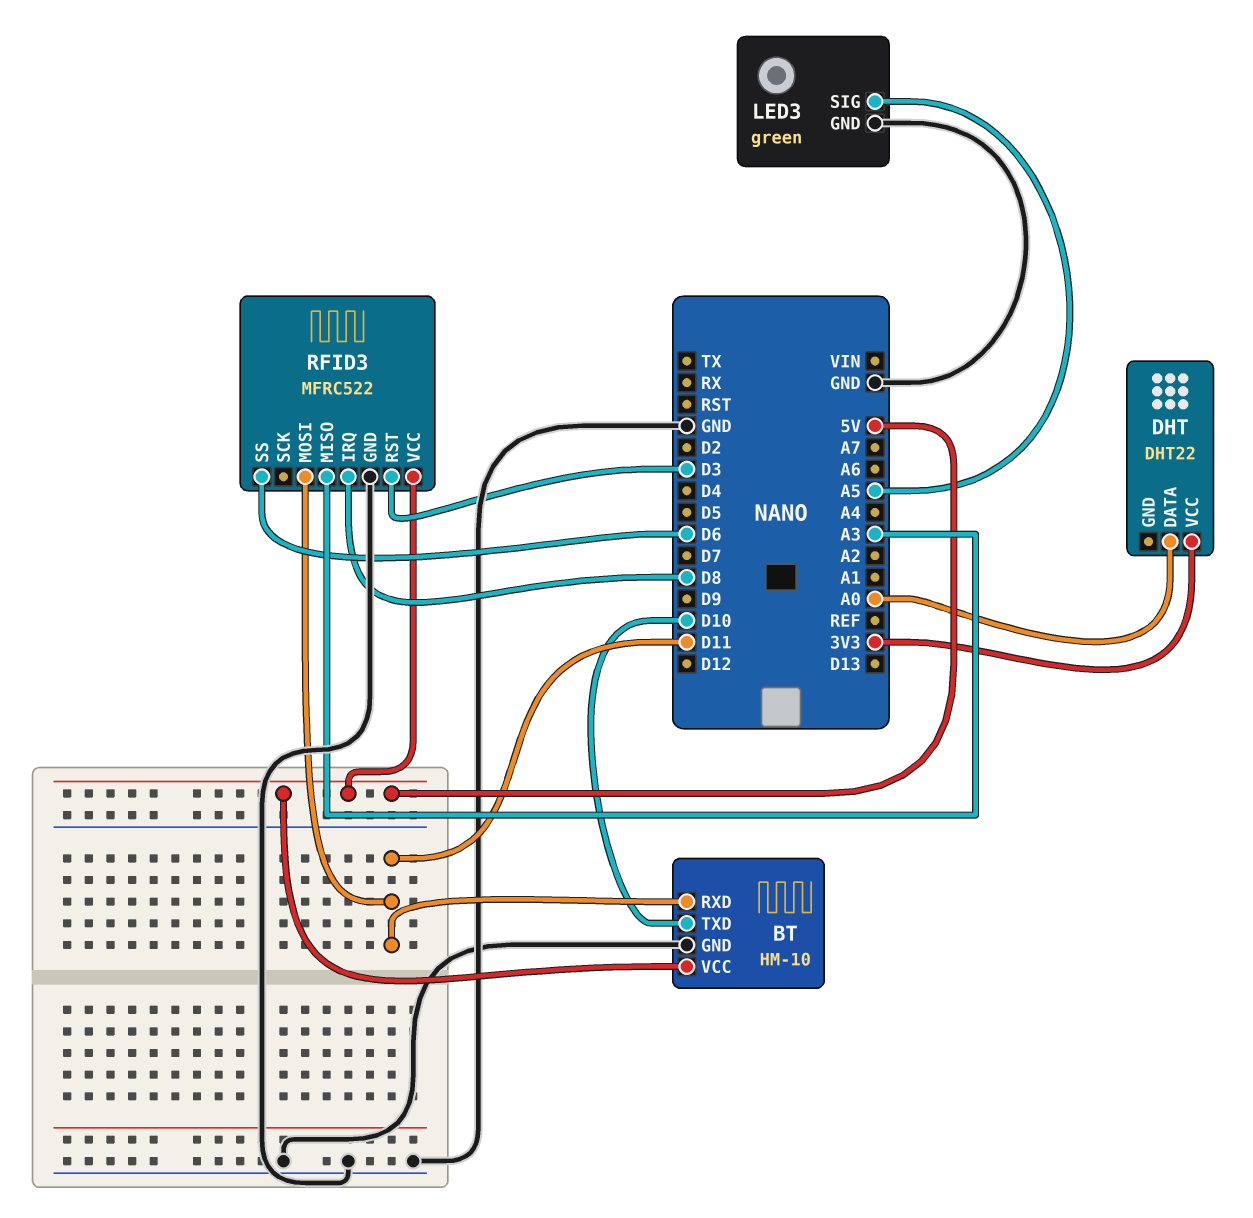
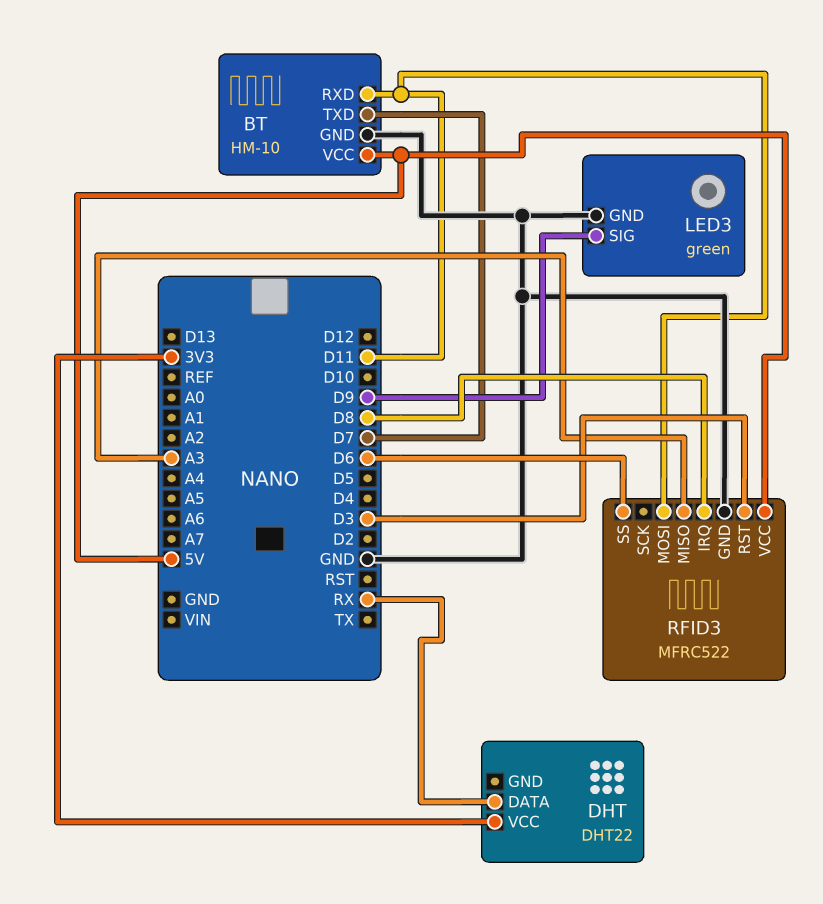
BT pin TXD: D10 -> D7
DHT pin DATA: A0 -> RX
LED3 pin SIG: A5 -> D9

